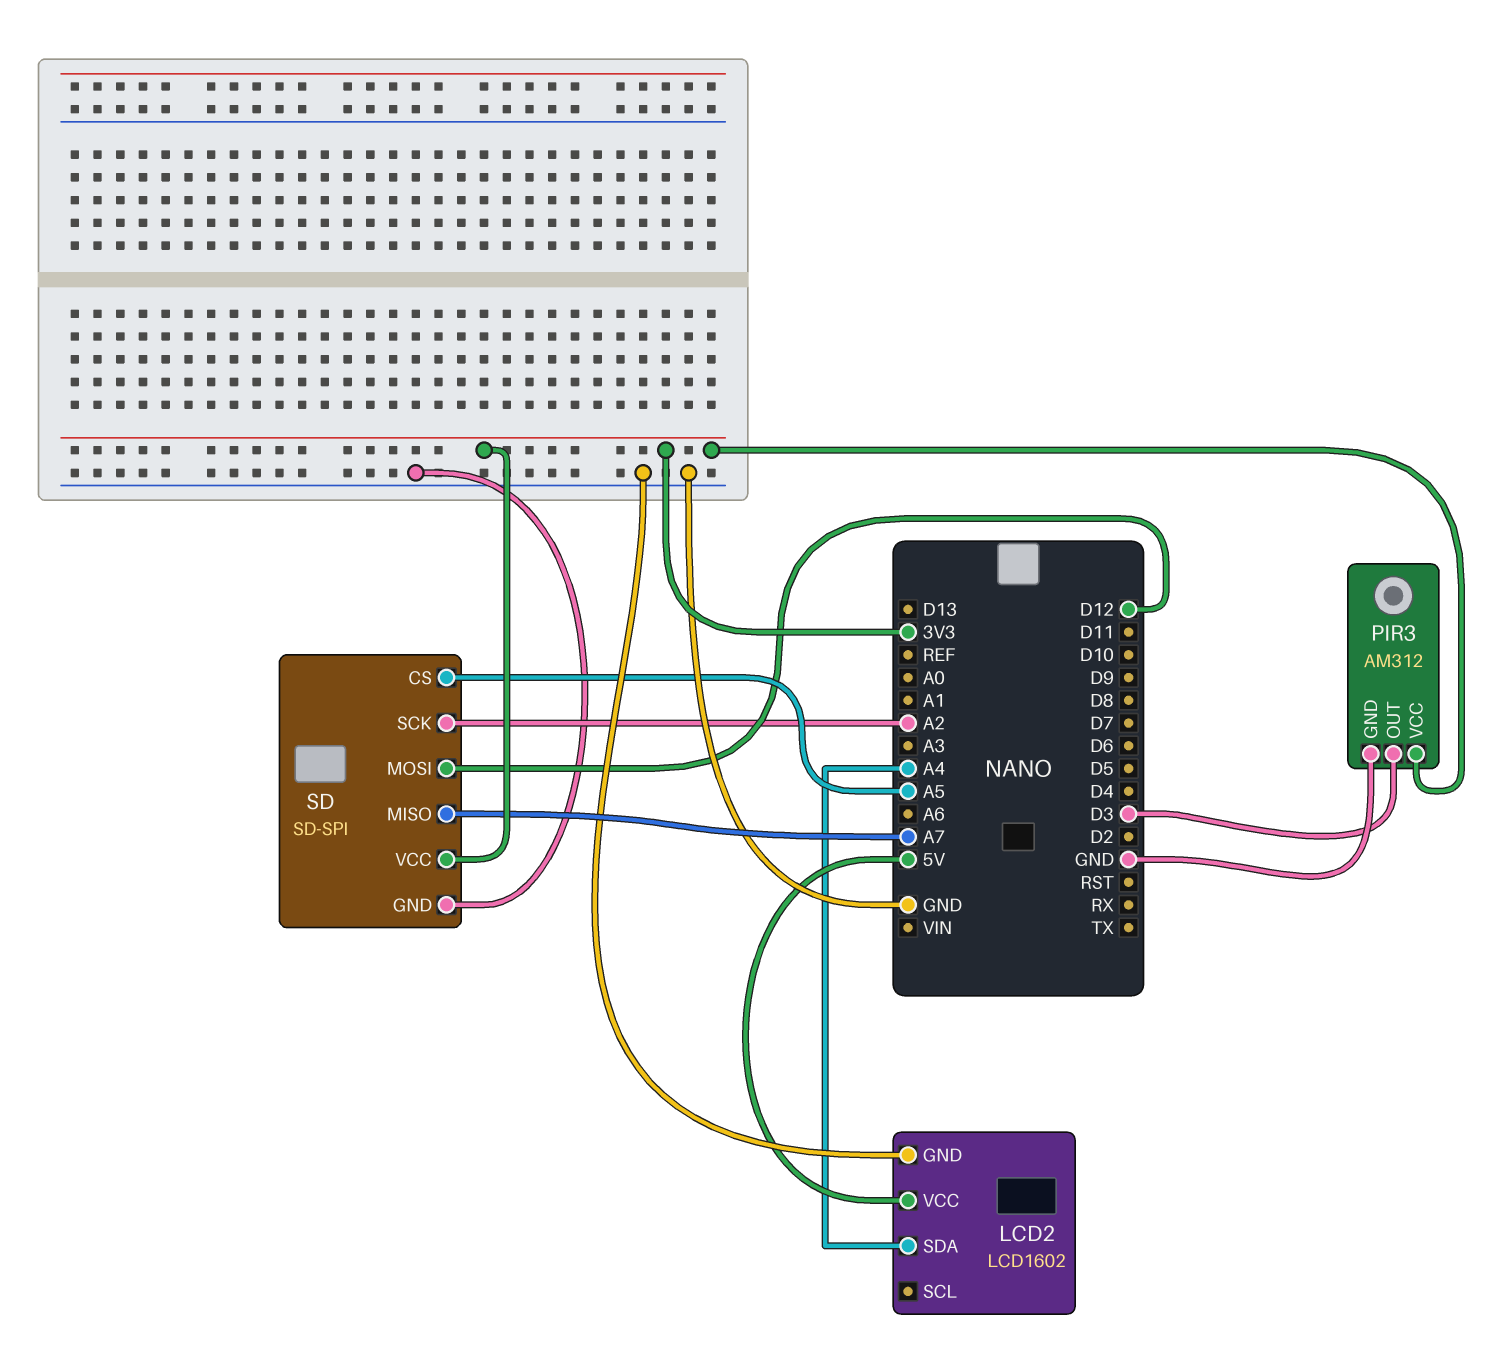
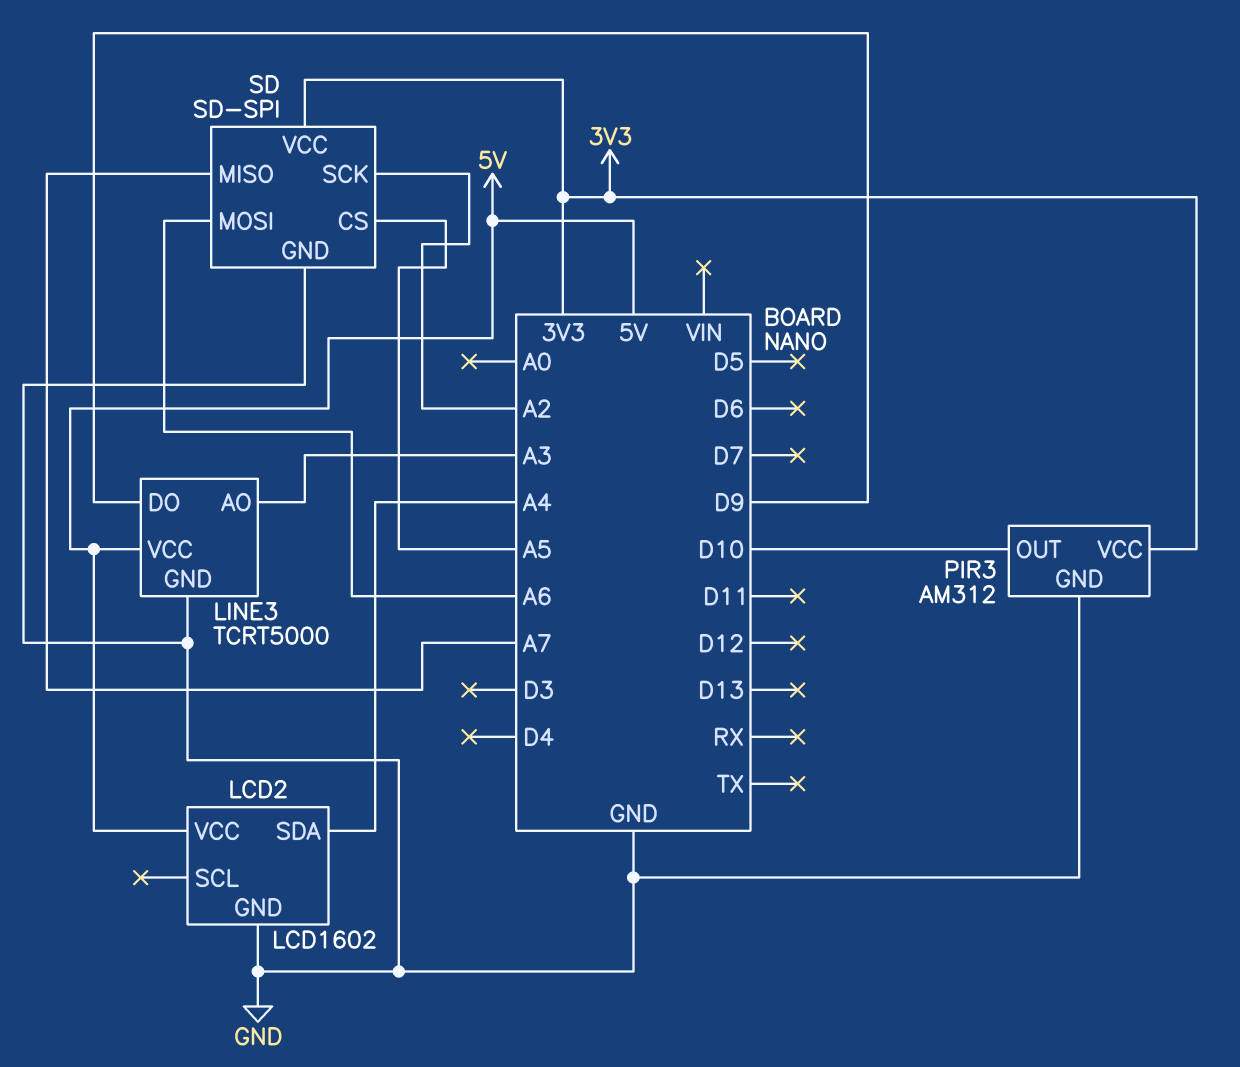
LINE3: none -> TCRT5000
LINE3 pin AO: none -> A3
LINE3 pin DO: none -> D9
LINE3 pin GND: none -> GND
LINE3 pin VCC: none -> 5V
PIR3 pin OUT: D3 -> D10
SD pin MOSI: D12 -> A6

